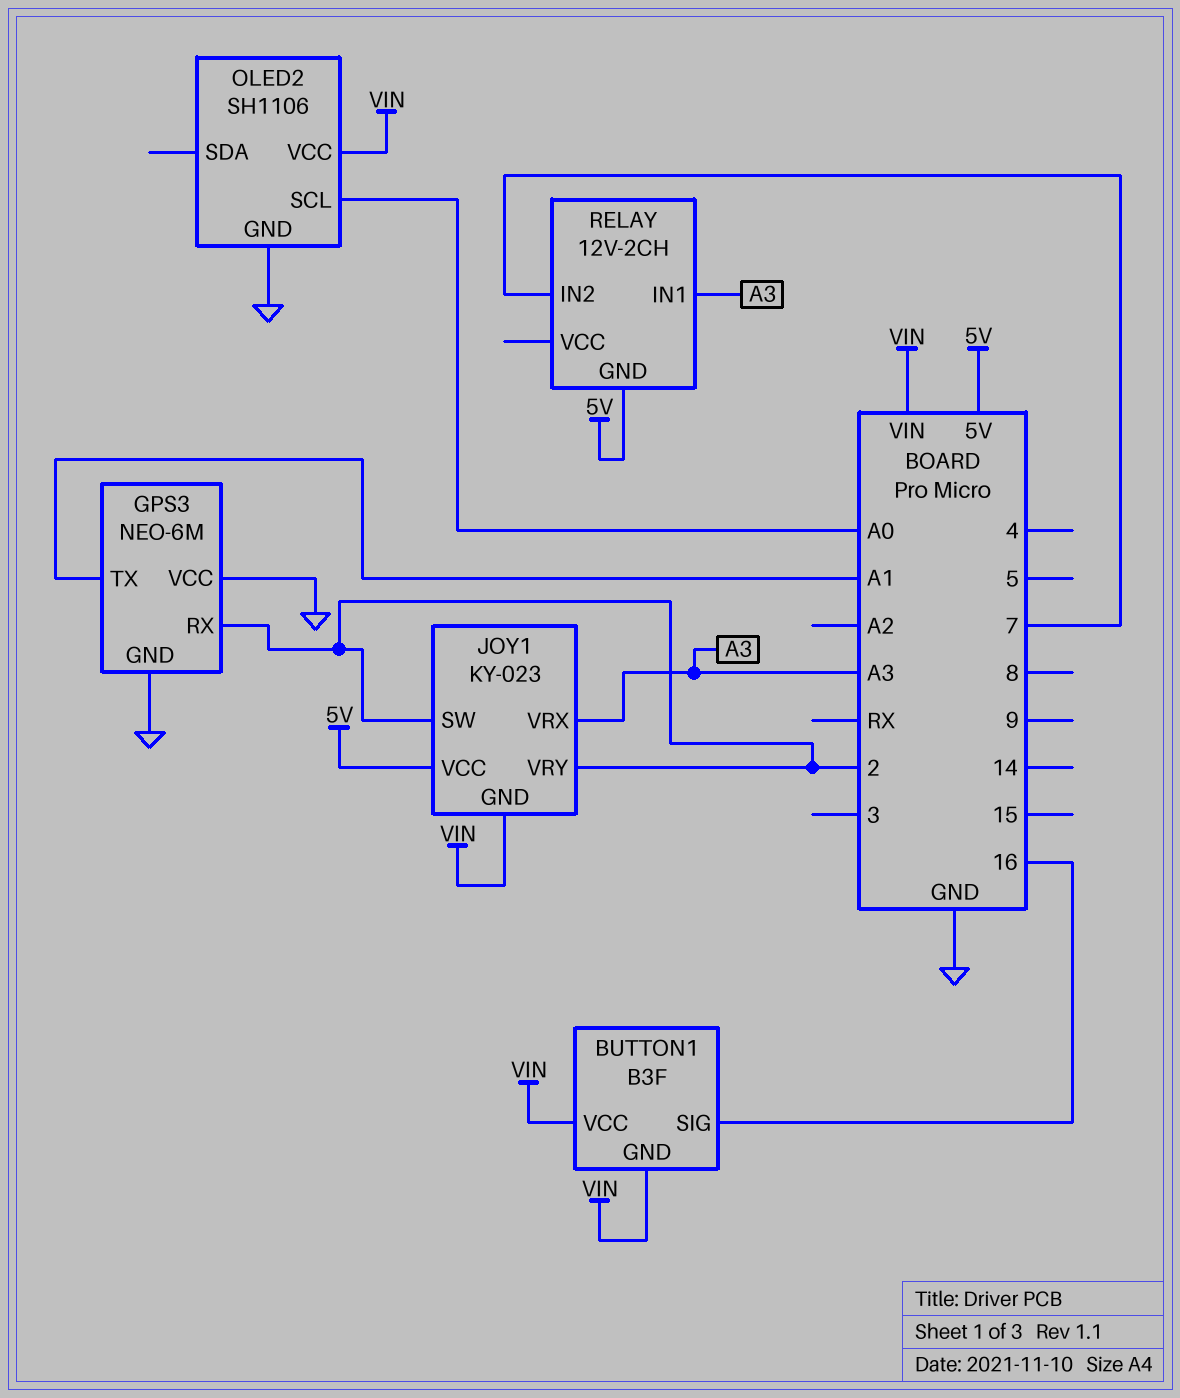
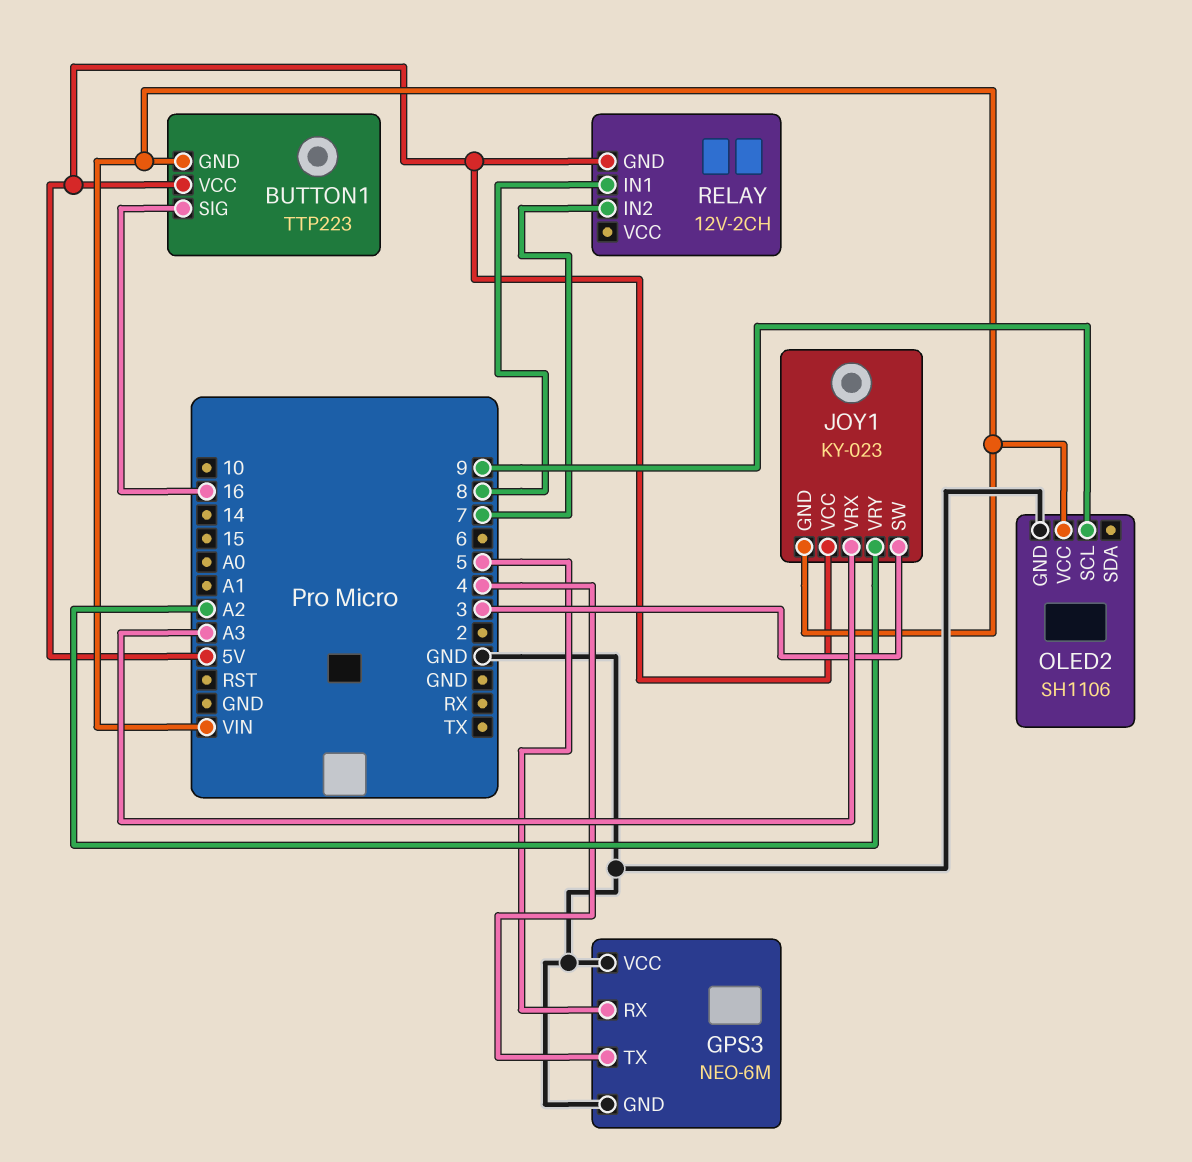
BUTTON1: B3F -> TTP223
BUTTON1 pin VCC: VIN -> 5V
GPS3 pin RX: 2 -> 5
GPS3 pin TX: A1 -> 4
JOY1 pin SW: 2 -> 3
JOY1 pin VRY: 2 -> A2
OLED2 pin SCL: A0 -> 9
RELAY pin IN1: A3 -> 8

